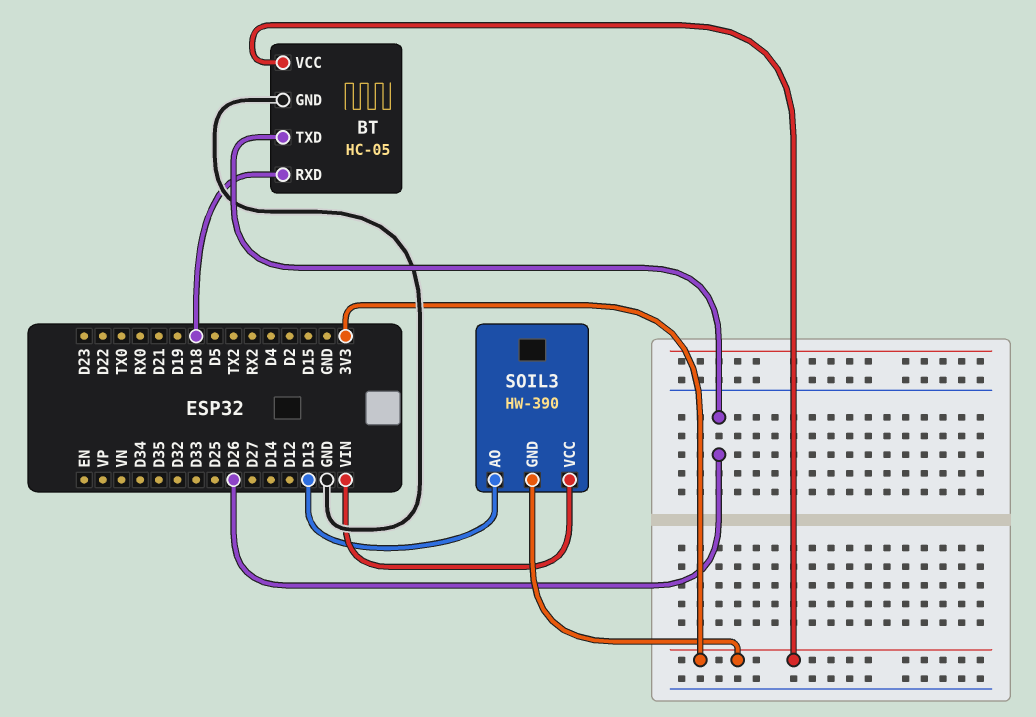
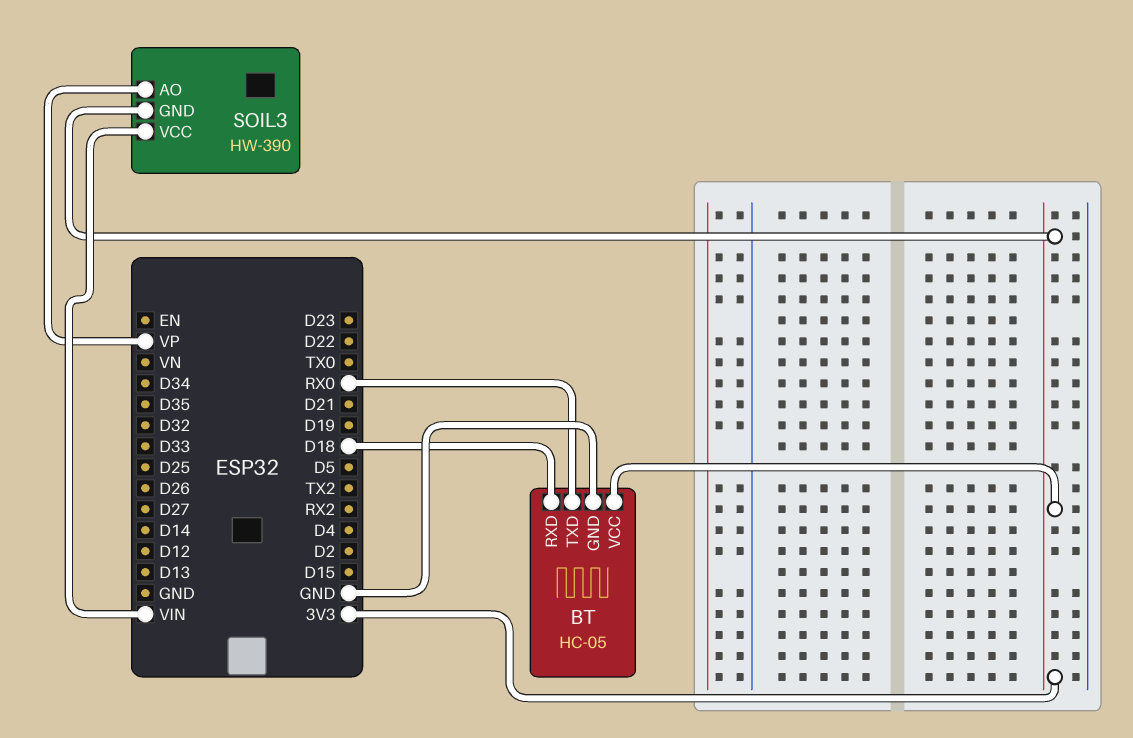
BT pin TXD: D26 -> RX0
SOIL3 pin AO: D13 -> VP

